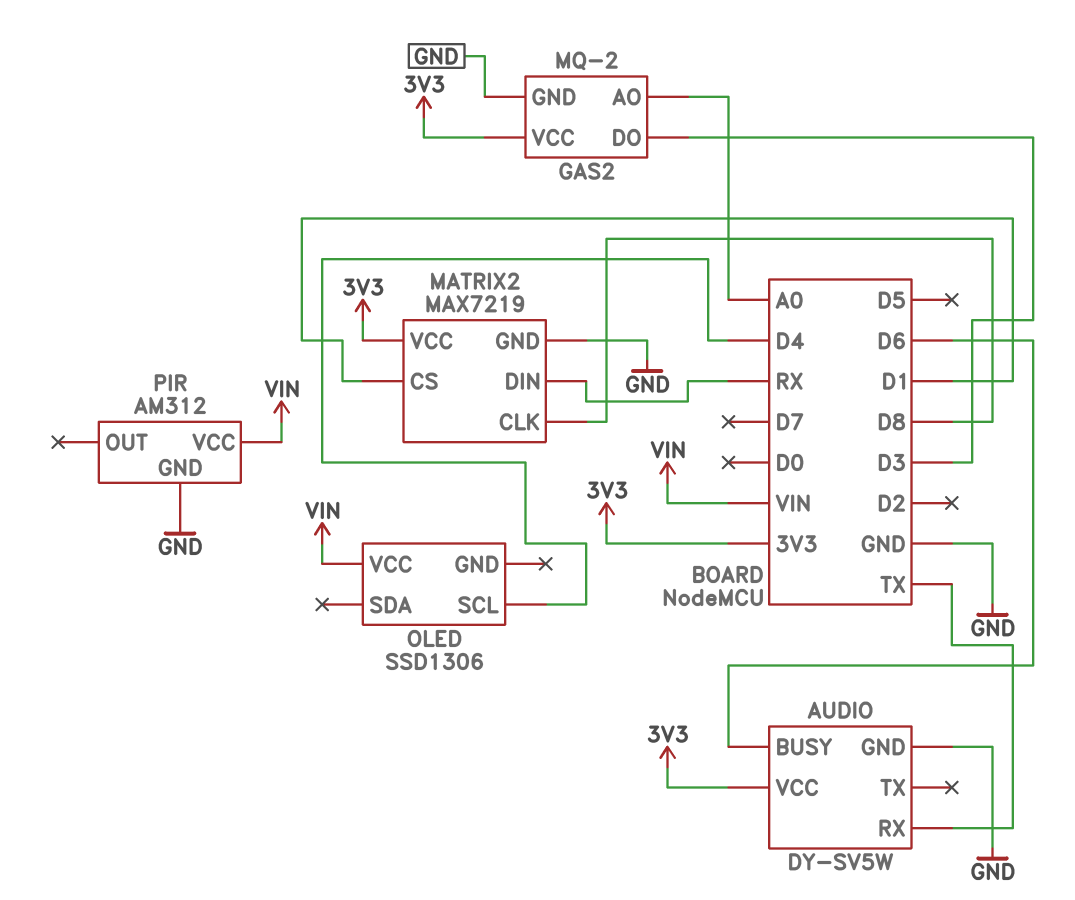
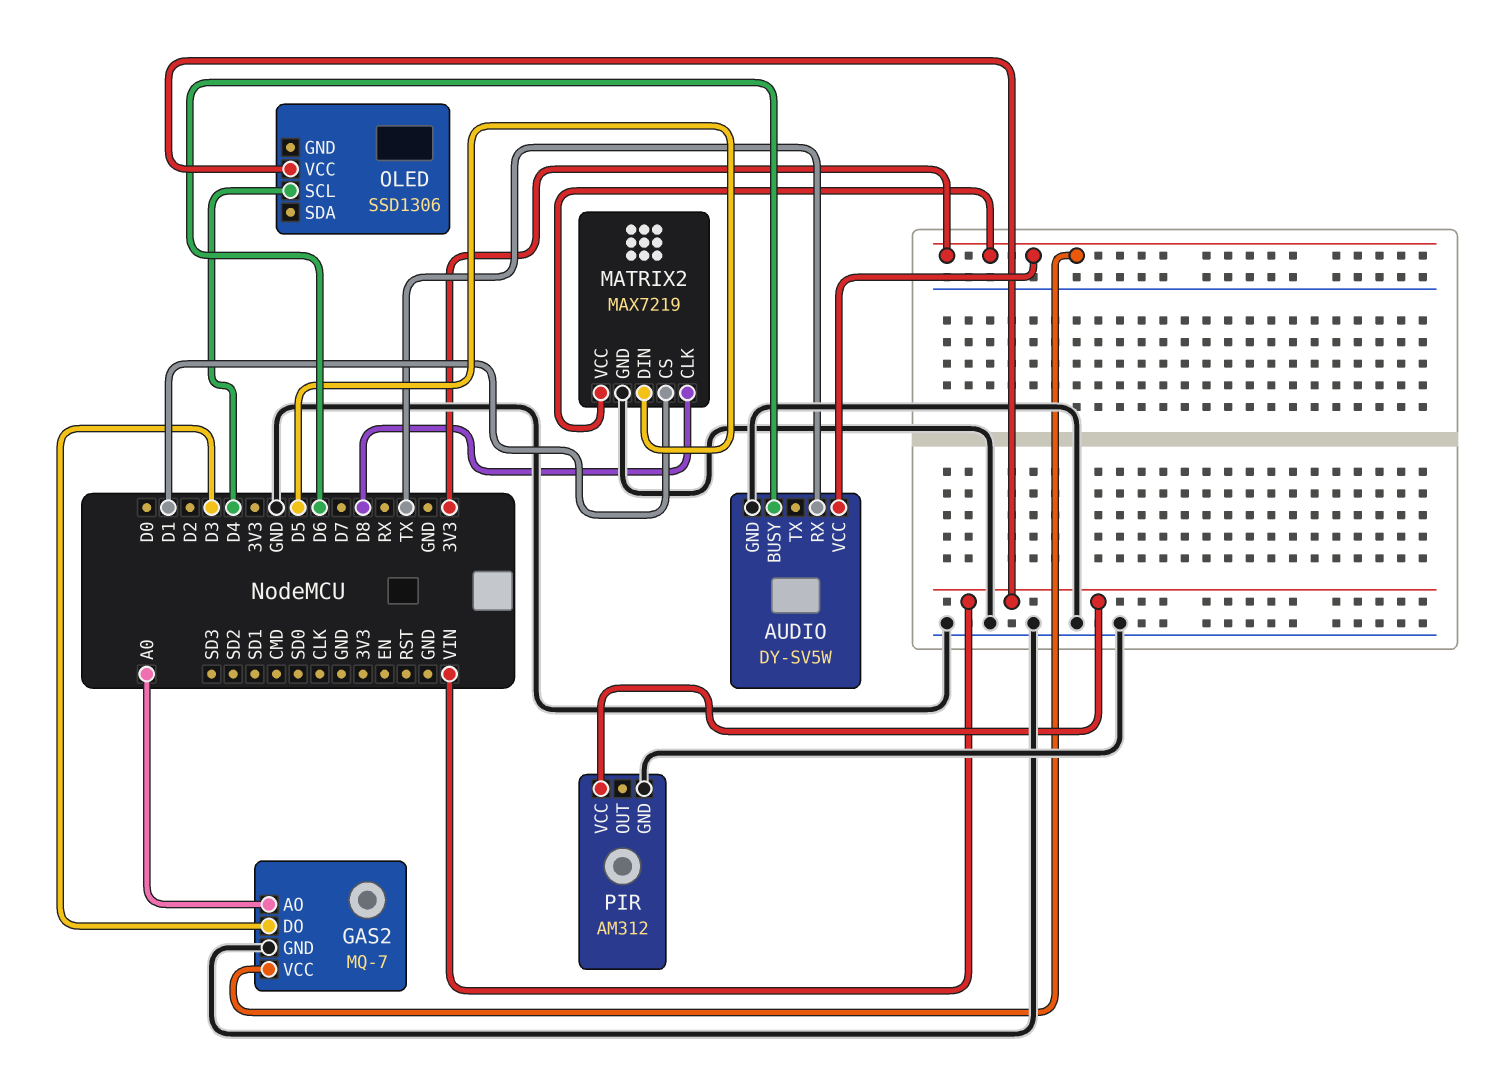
GAS2: MQ-2 -> MQ-7
MATRIX2 pin DIN: RX -> D5

